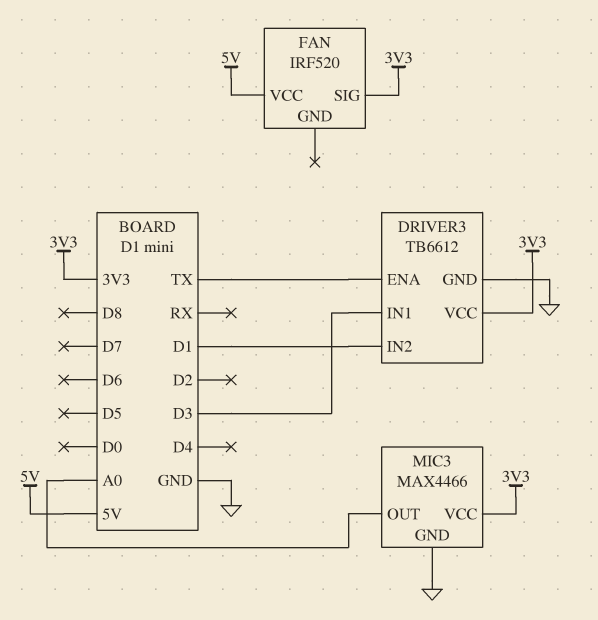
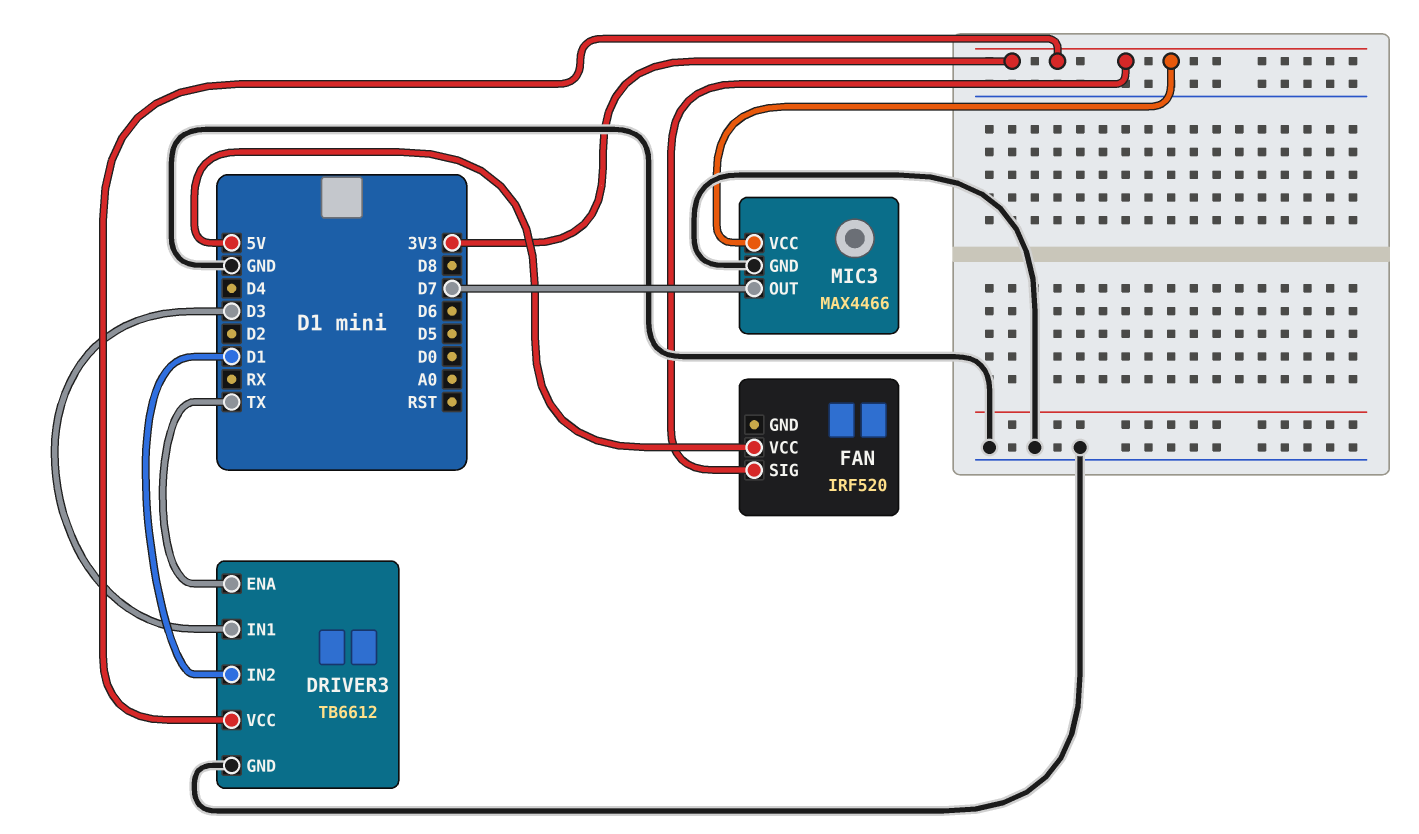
MIC3 pin OUT: A0 -> D7

